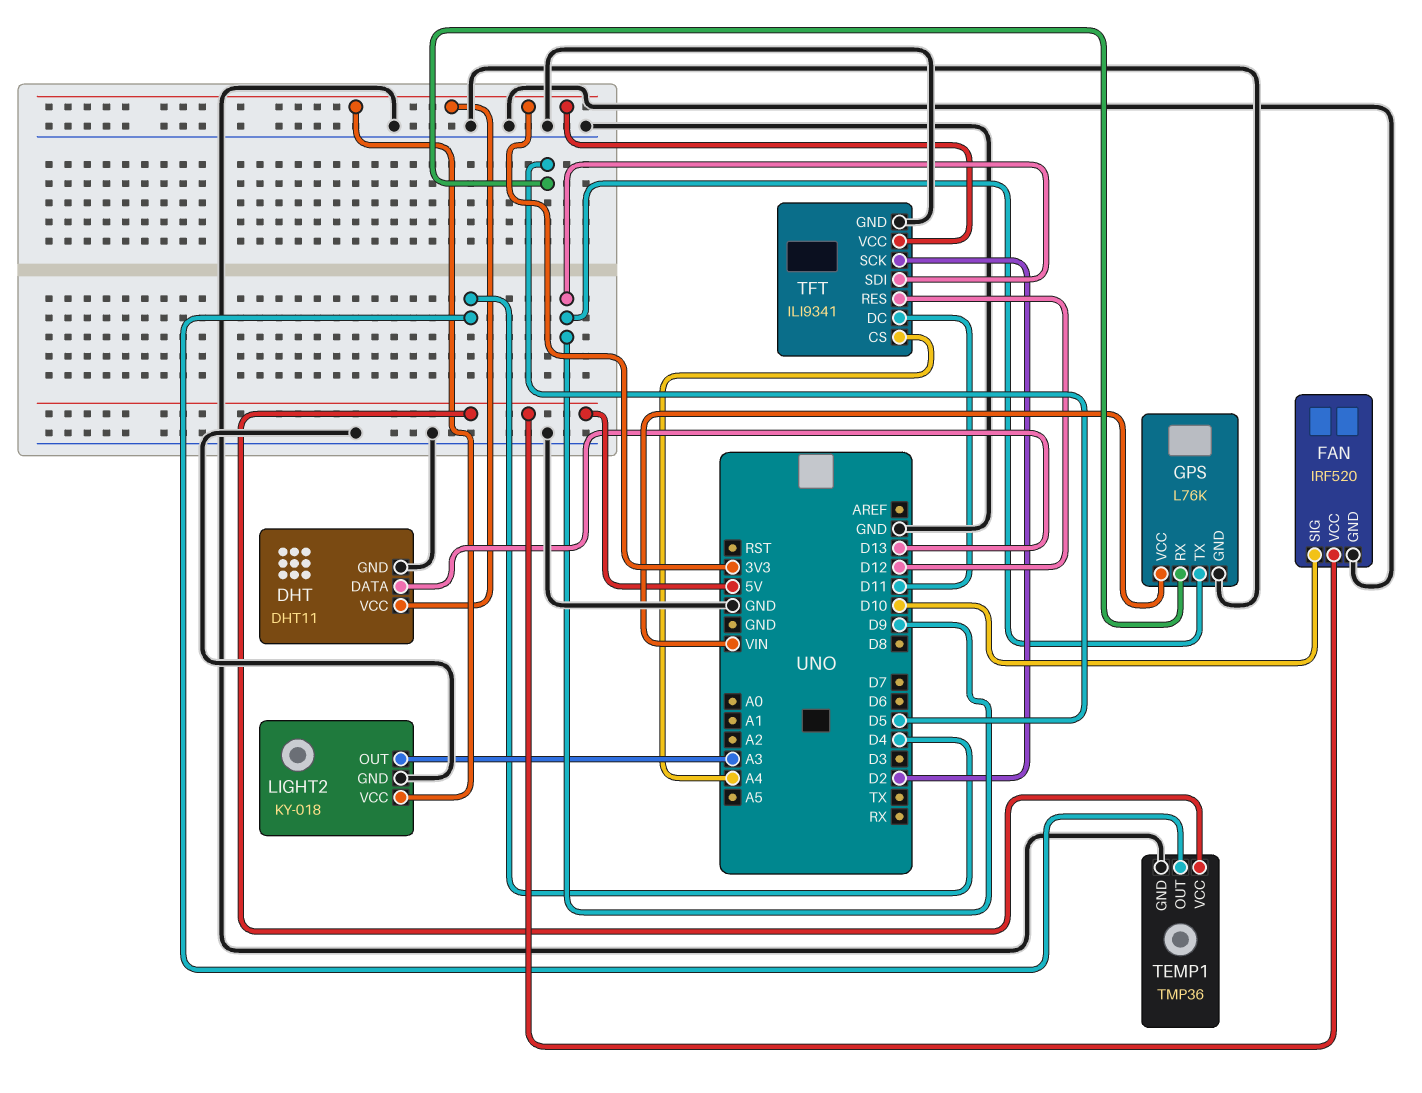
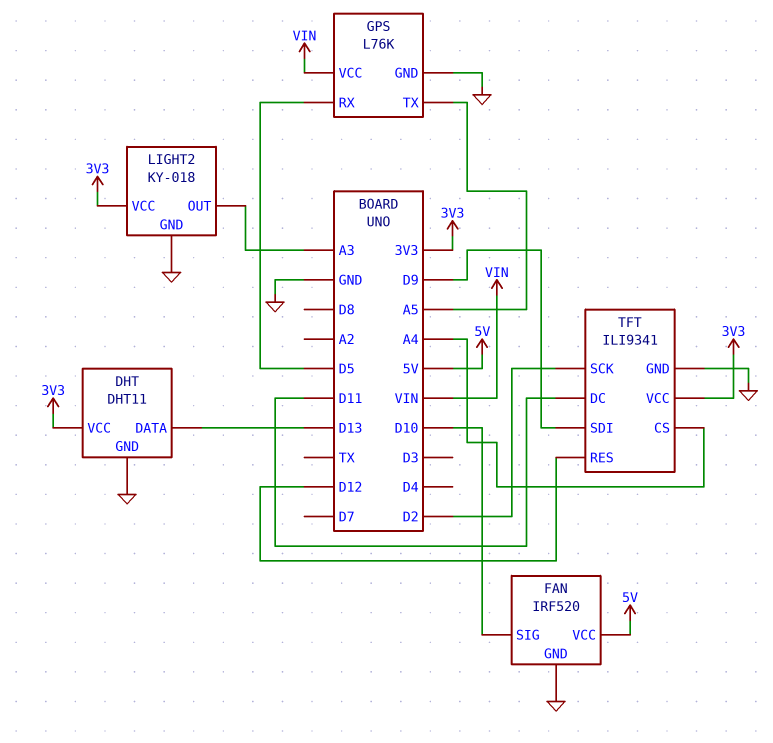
GPS pin TX: D9 -> A5
TEMP1: TMP36 -> none
TEMP1 pin GND: GND -> none
TEMP1 pin OUT: D4 -> none
TEMP1 pin VCC: 5V -> none

